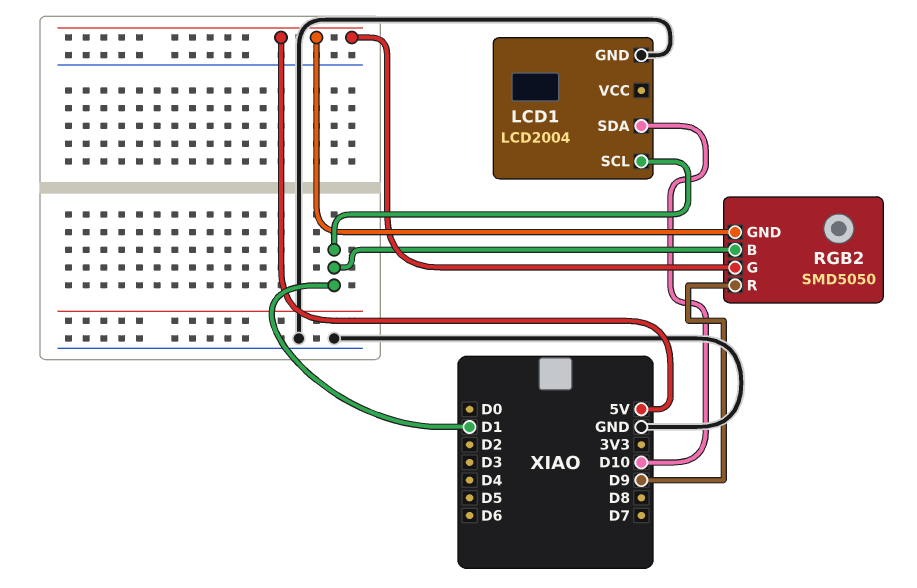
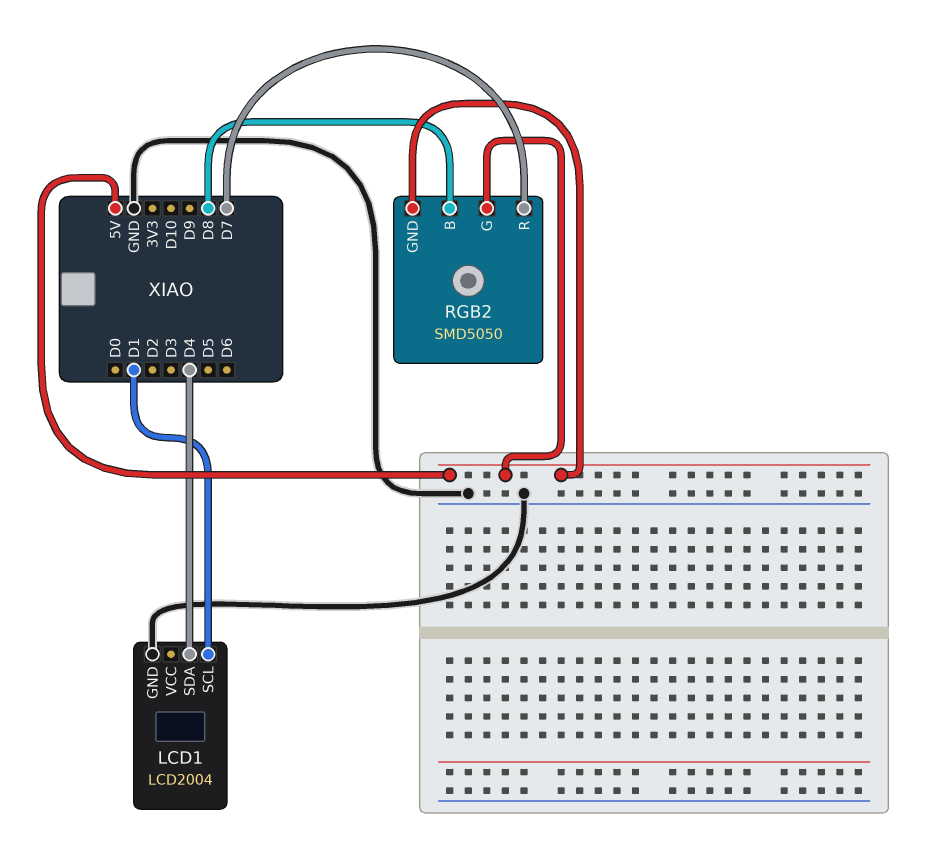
LCD1 pin SDA: D10 -> D4
RGB2 pin B: D1 -> D8
RGB2 pin R: D9 -> D7

